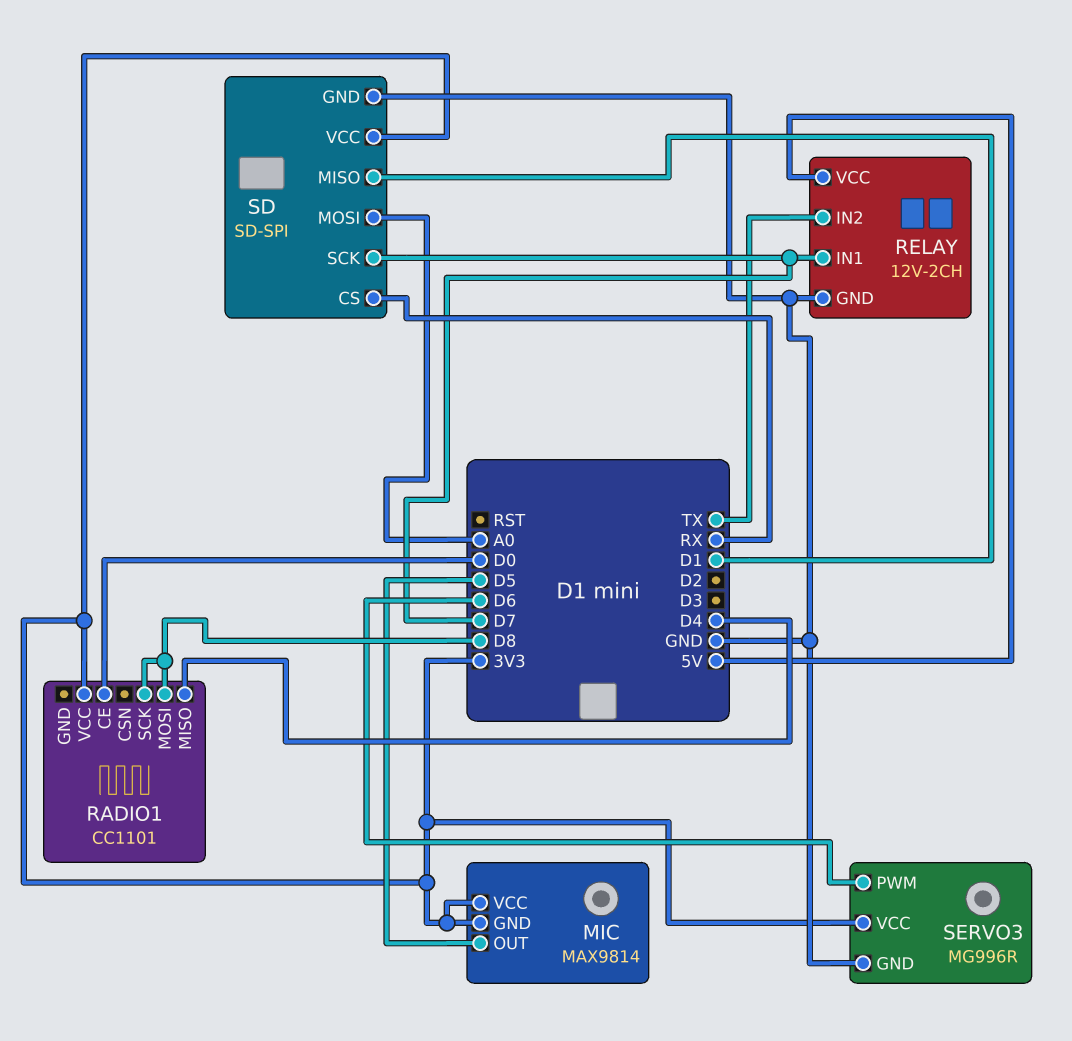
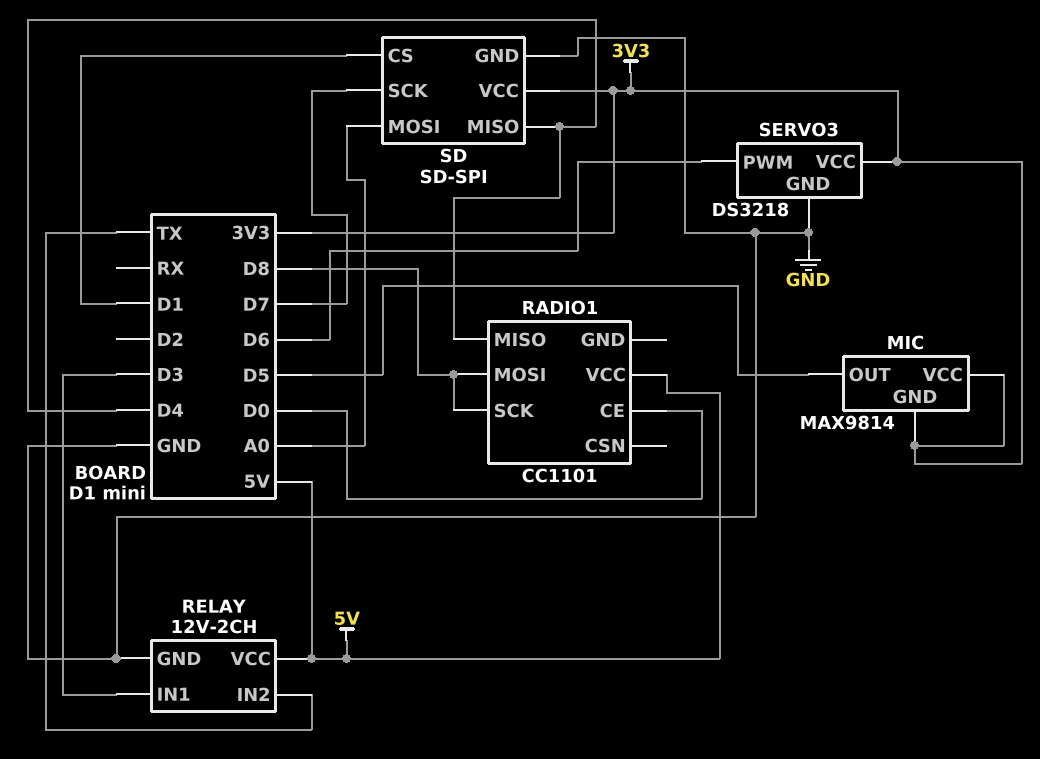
RADIO1 pin VCC: 3V3 -> 5V
RELAY pin IN1: D7 -> D3
SD pin CS: RX -> D1
SD pin MISO: D1 -> D4
SERVO3: MG996R -> DS3218

